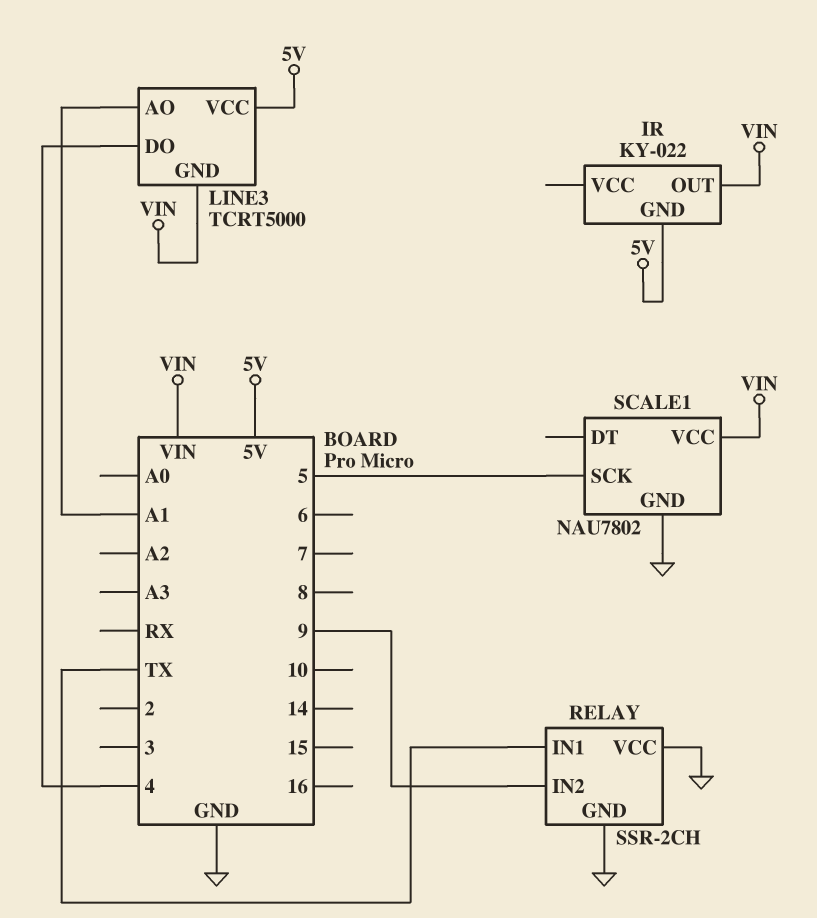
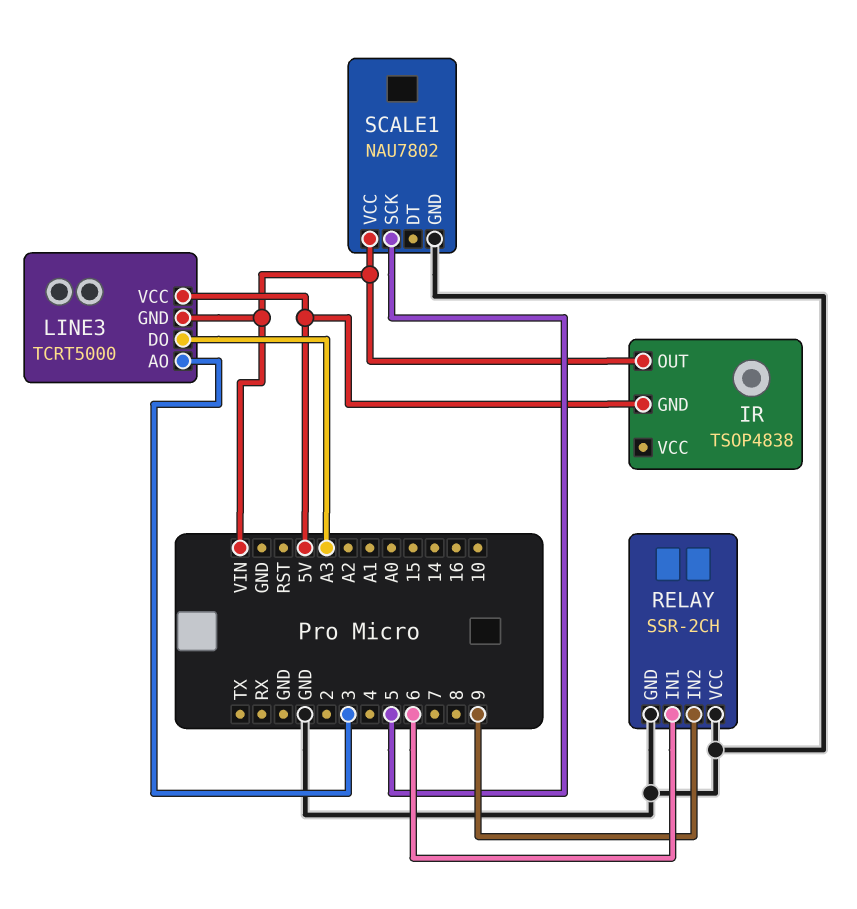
IR: KY-022 -> TSOP4838
LINE3 pin AO: A1 -> 3
LINE3 pin DO: 4 -> A3
RELAY pin IN1: TX -> 6

